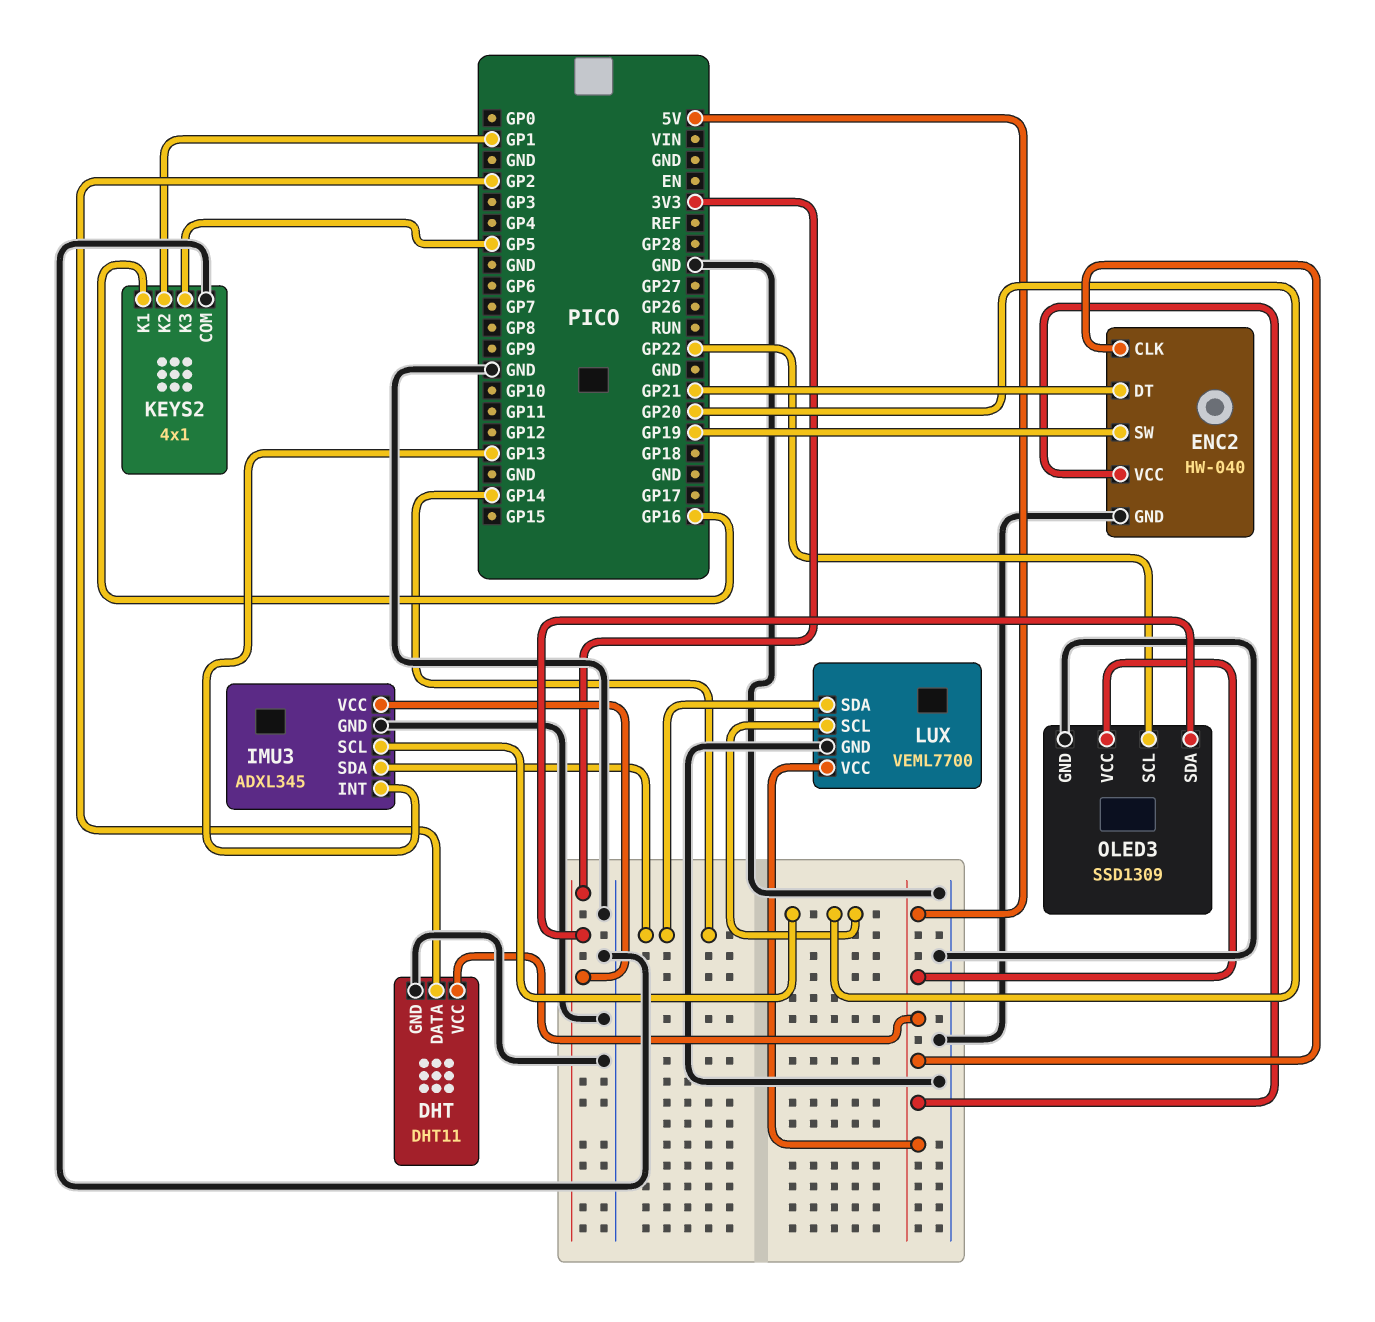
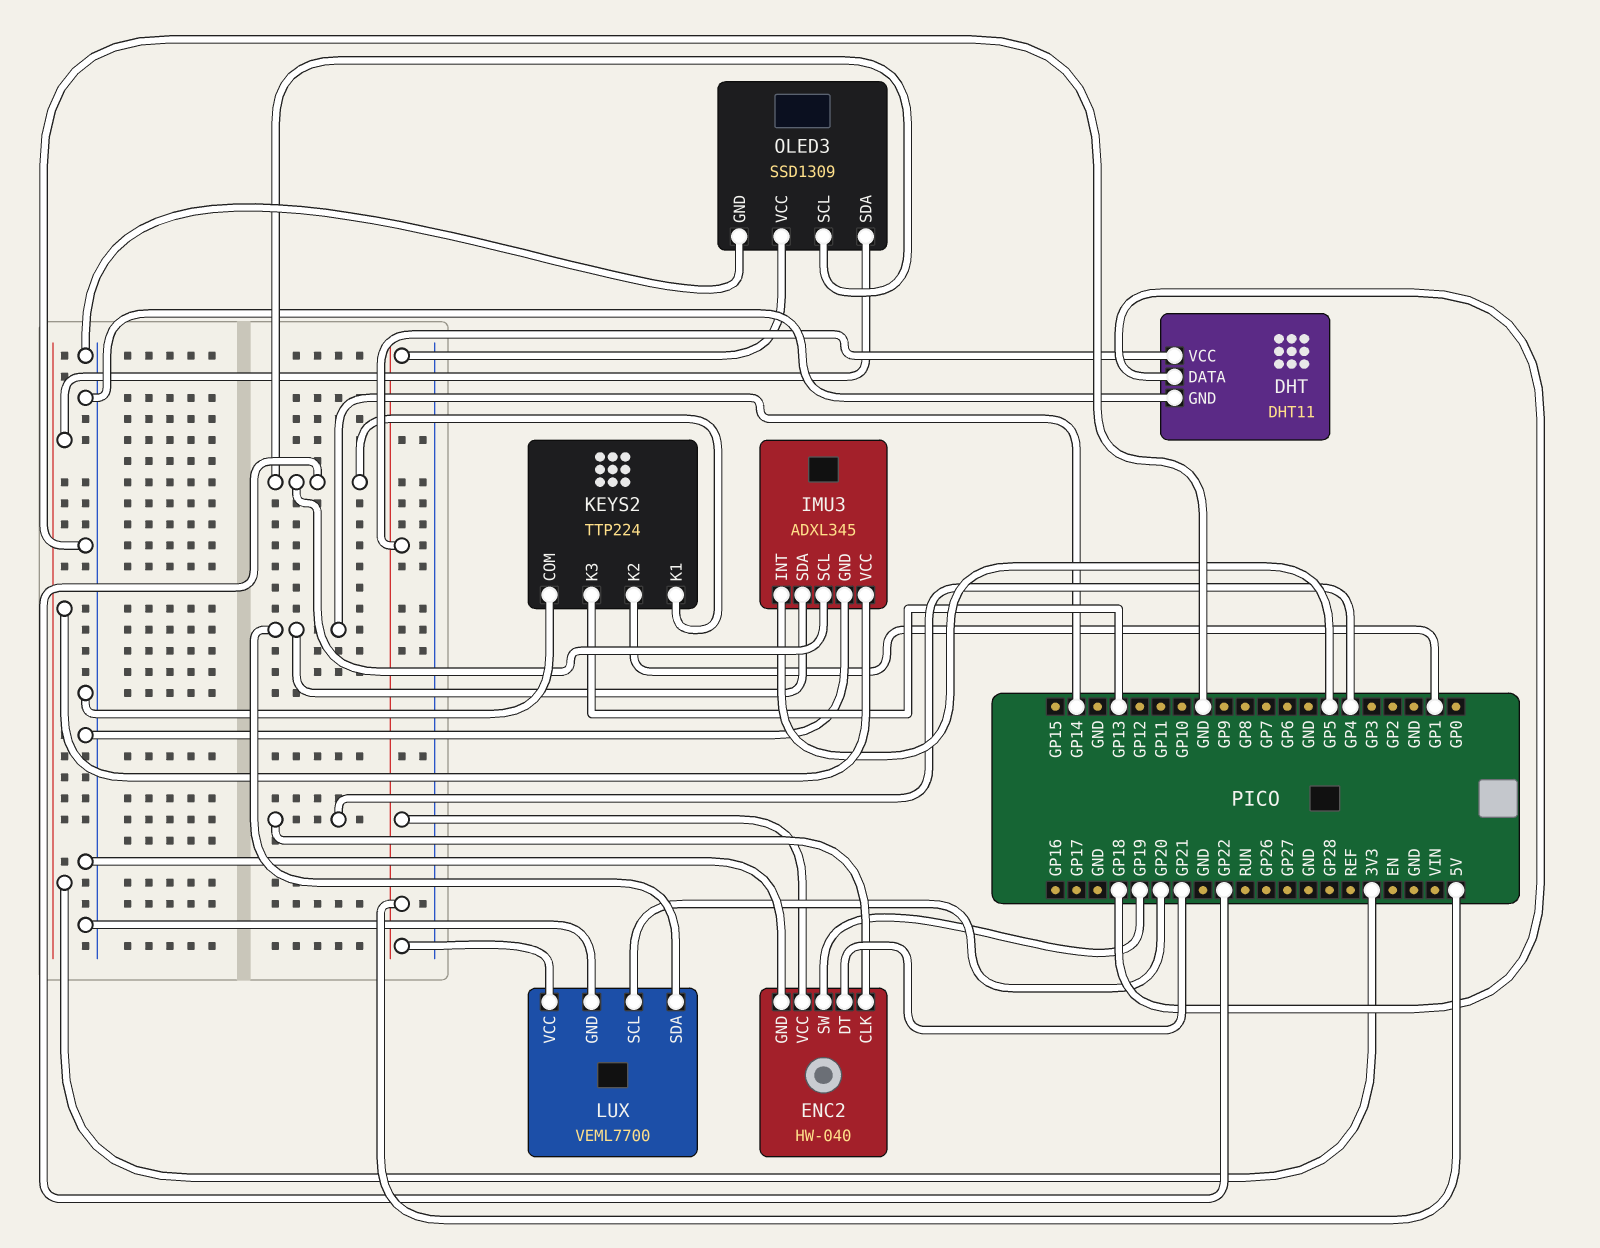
DHT pin DATA: GP2 -> GP18
ENC2 pin CLK: 5V -> GP4
IMU3 pin INT: GP13 -> GP5
IMU3 pin SCL: GP20 -> GP22
KEYS2: 4x1 -> TTP224
KEYS2 pin K1: GP16 -> GP22
KEYS2 pin K3: GP5 -> GP13

